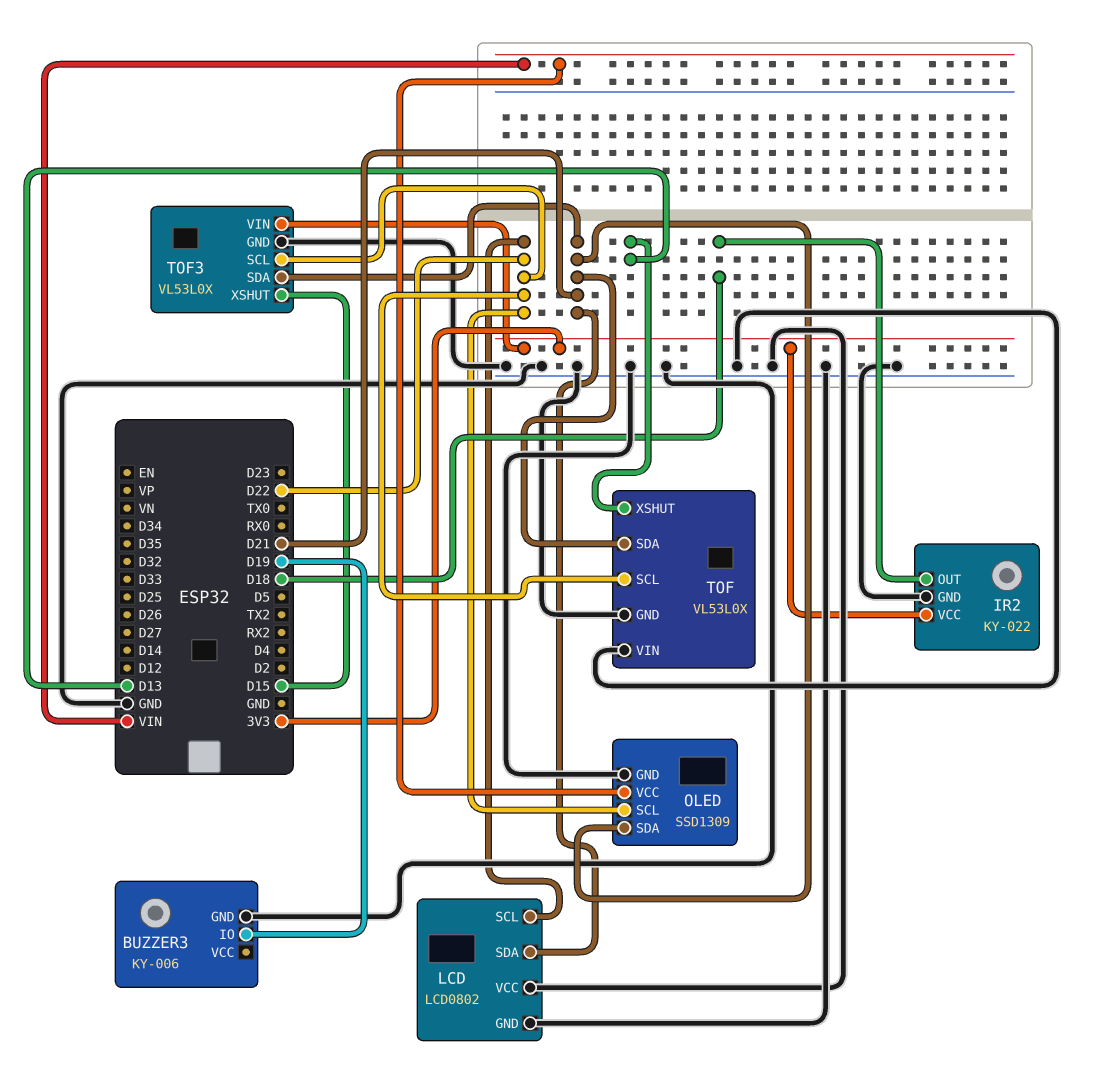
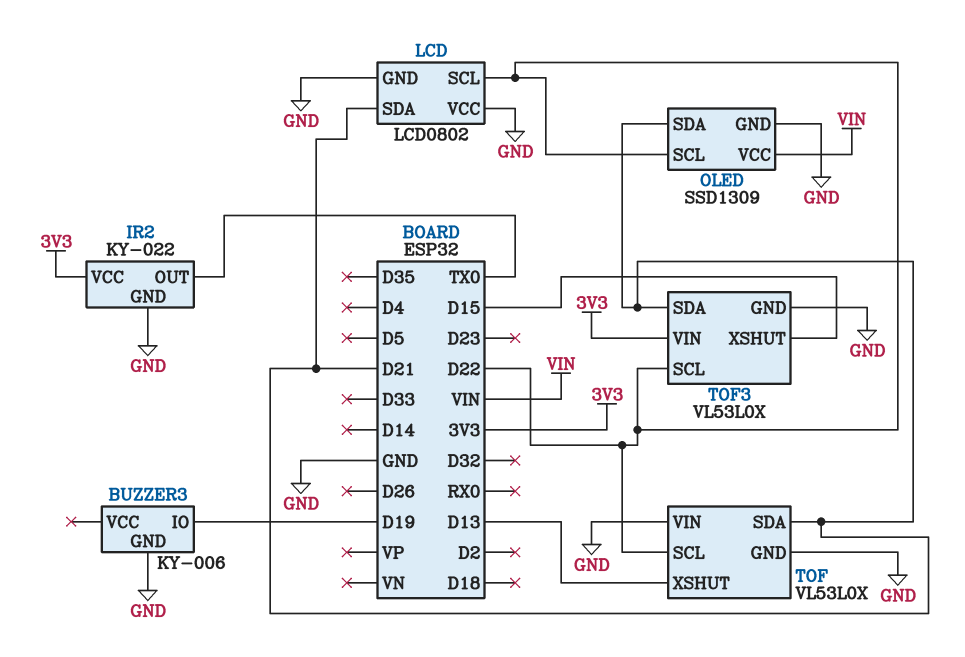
IR2 pin OUT: D18 -> TX0

